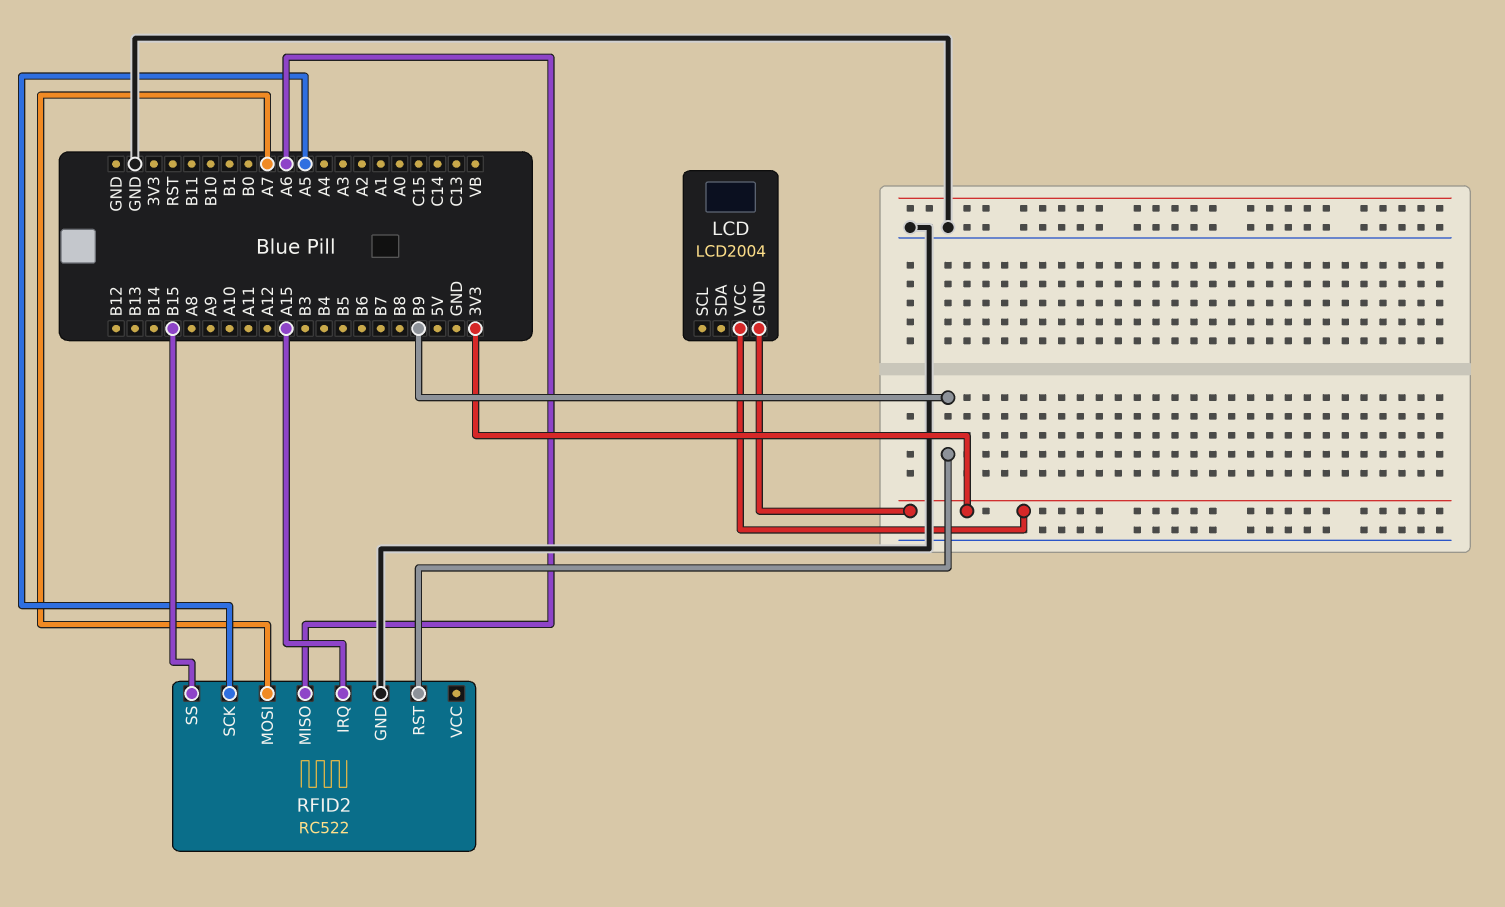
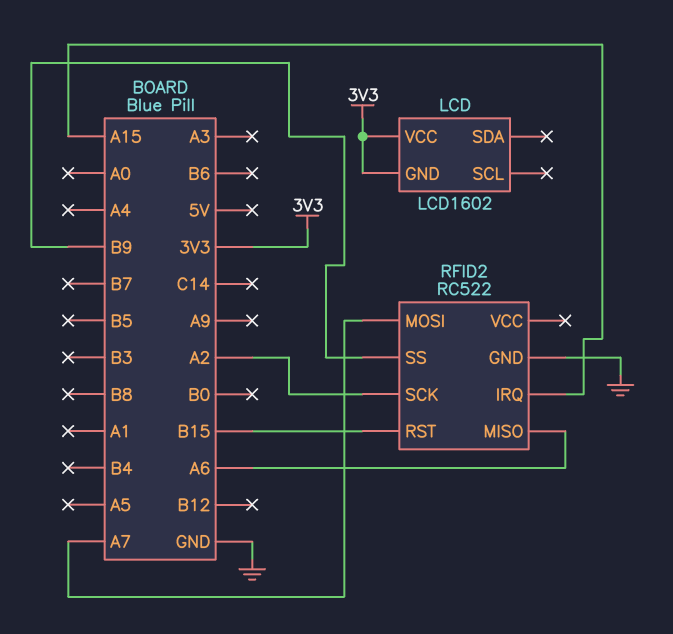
LCD: LCD2004 -> LCD1602
RFID2 pin RST: B9 -> B15
RFID2 pin SCK: A5 -> A2
RFID2 pin SS: B15 -> B9

